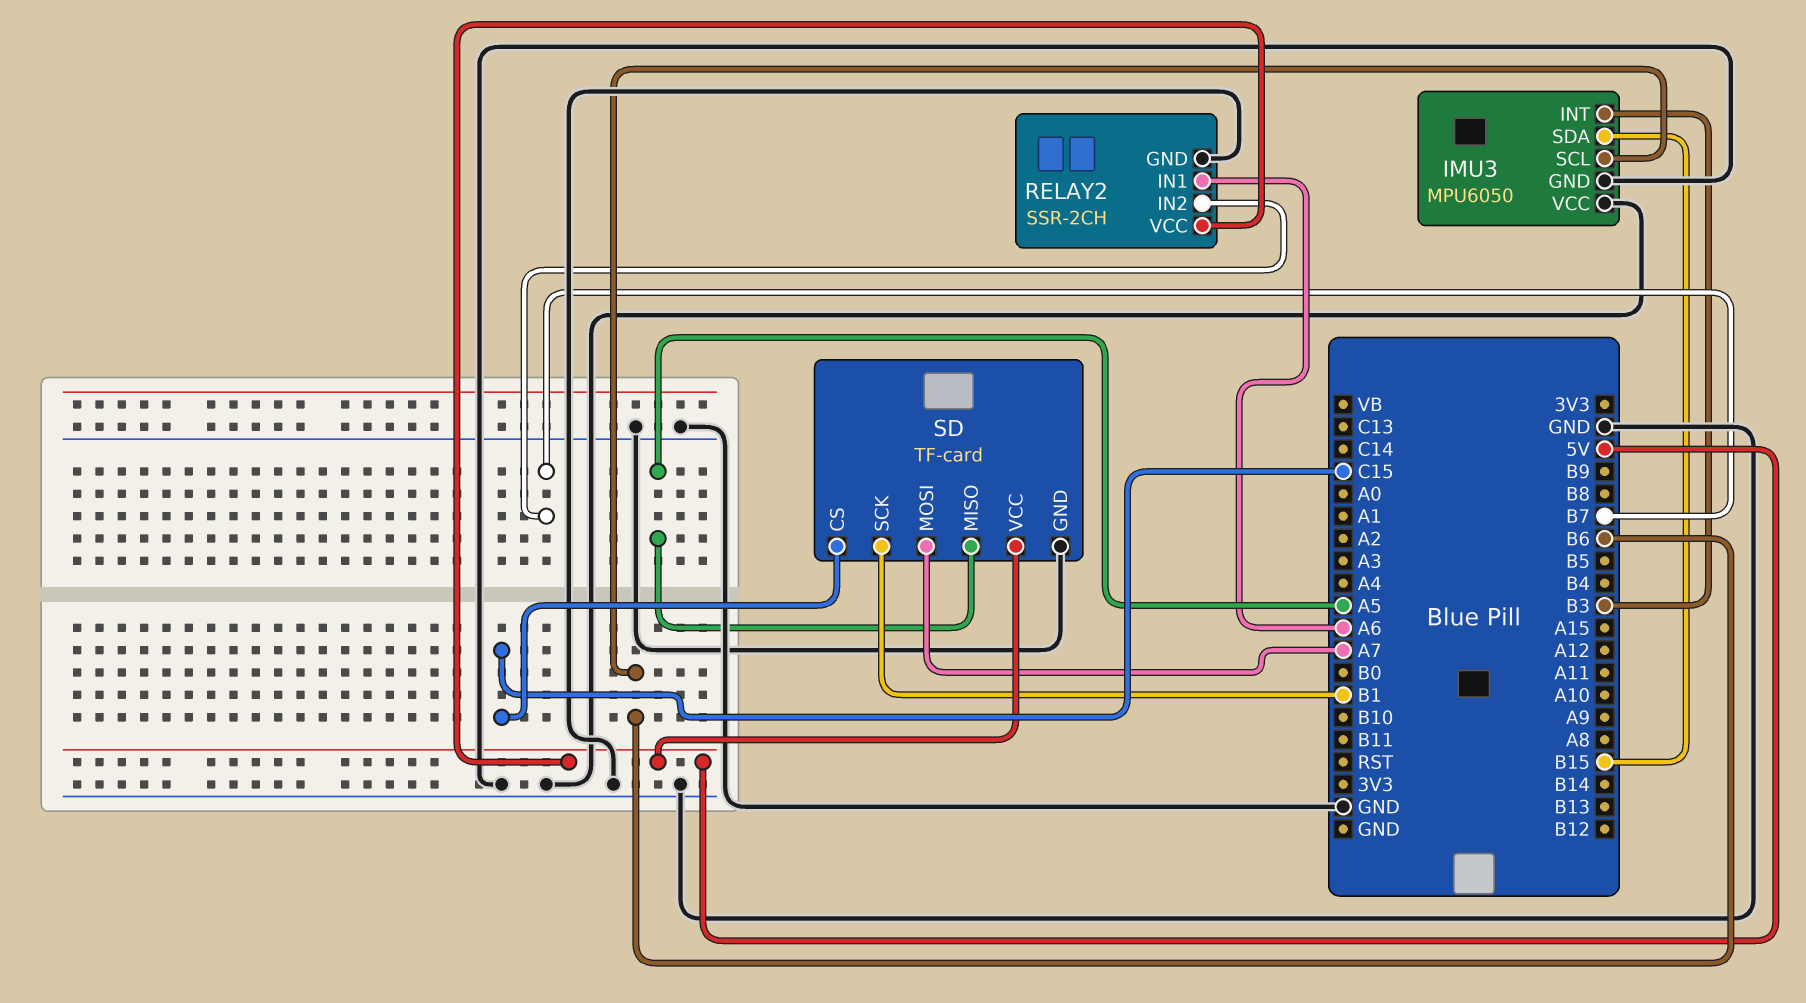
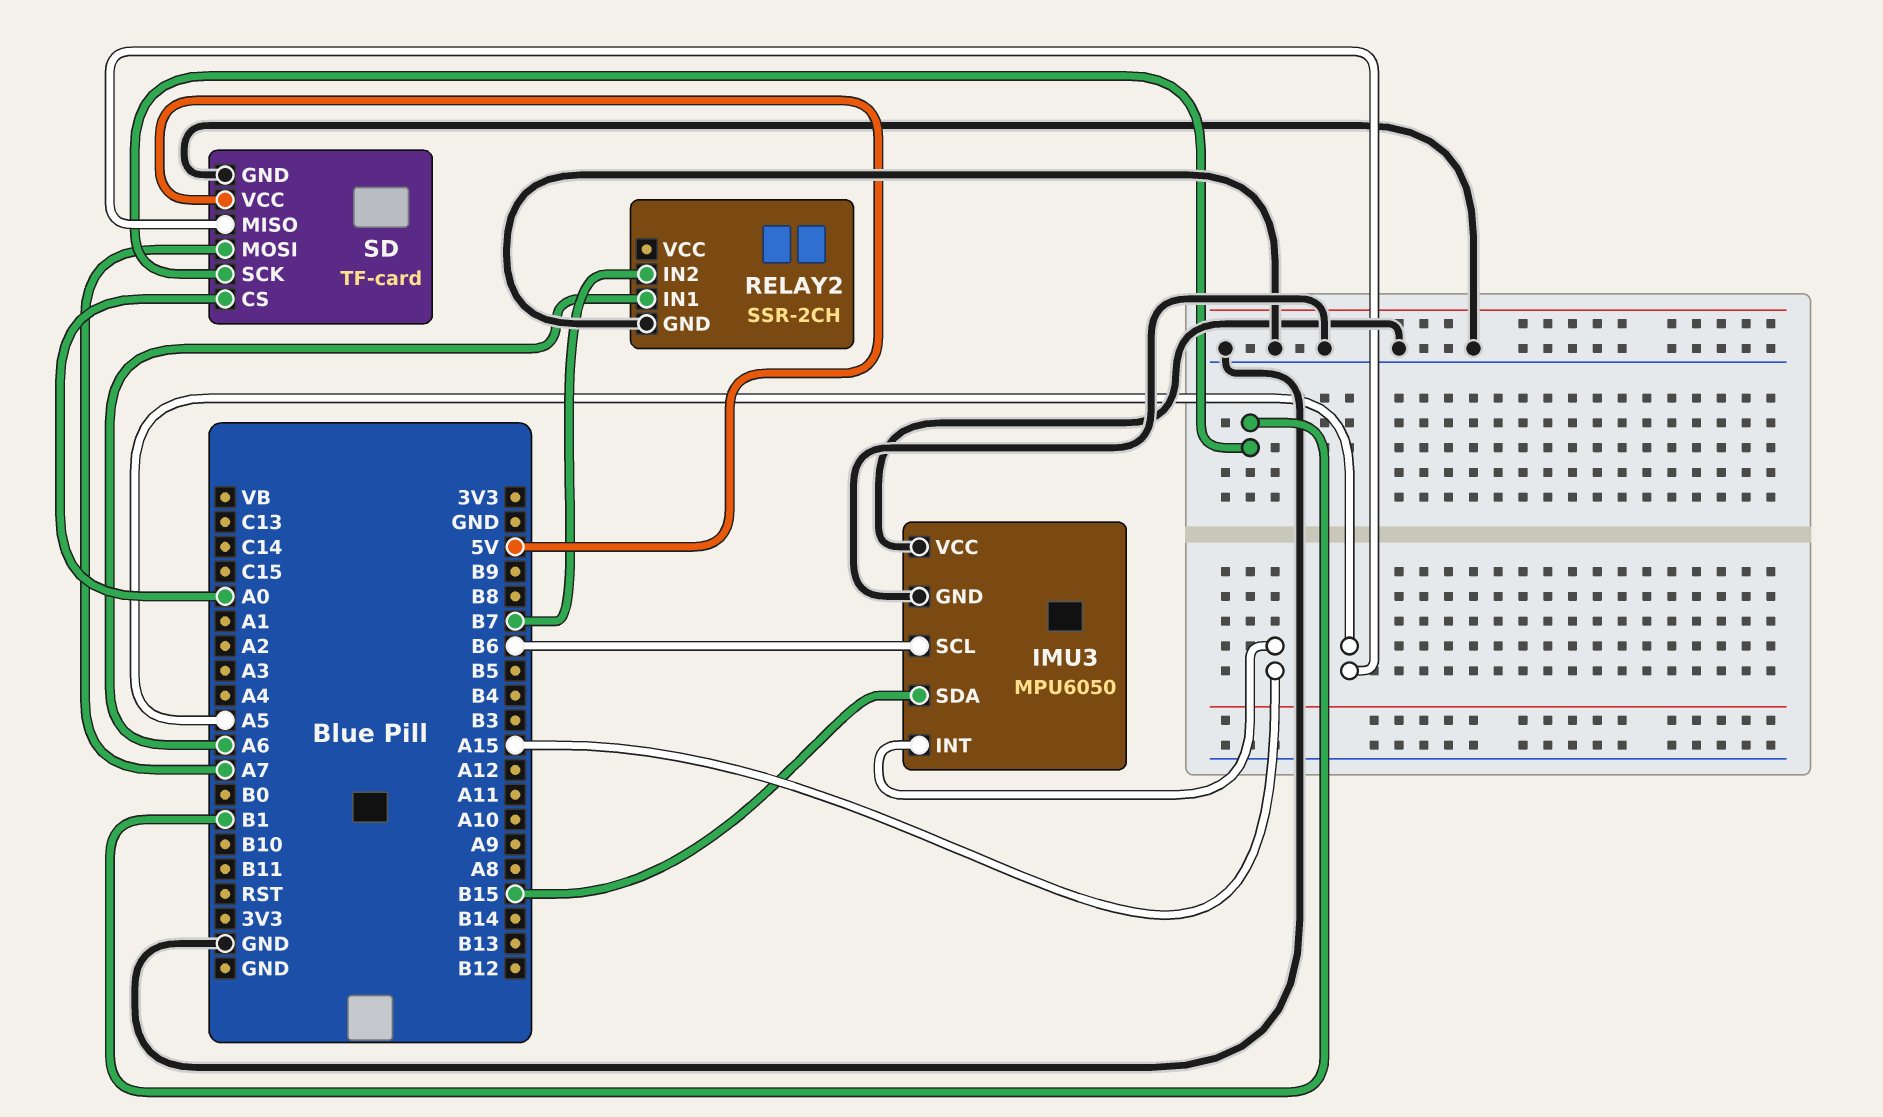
IMU3 pin INT: B3 -> A15
RELAY2 pin VCC: 5V -> none
SD pin CS: C15 -> A0

